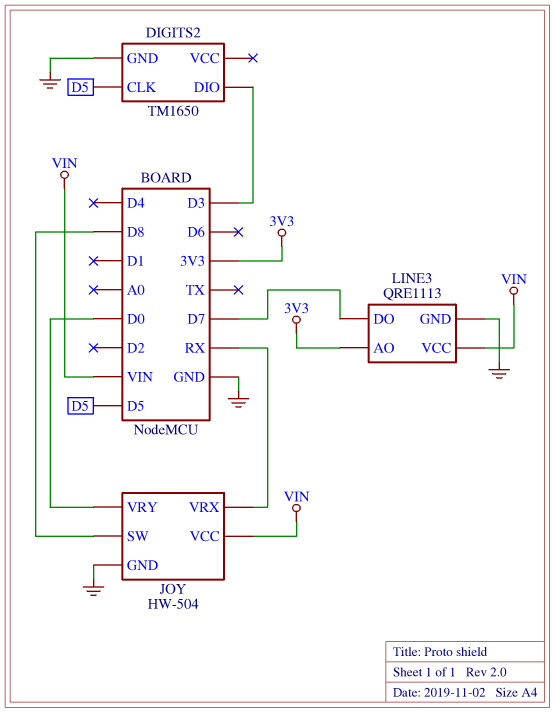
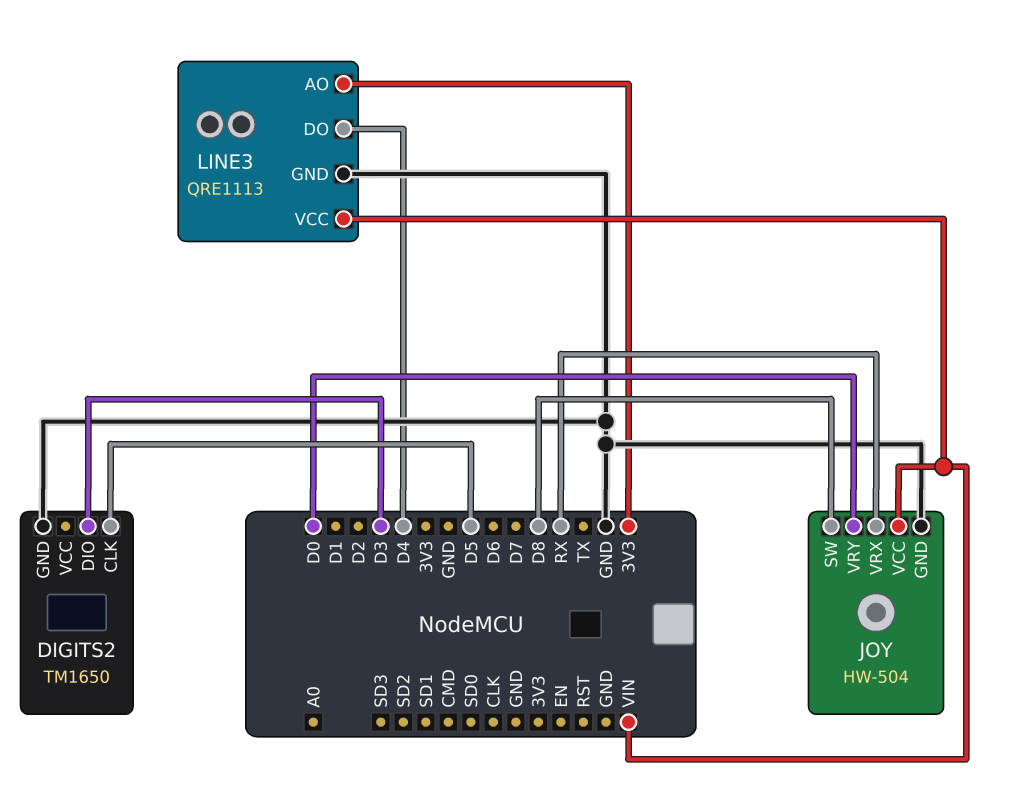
LINE3 pin DO: D7 -> D4

